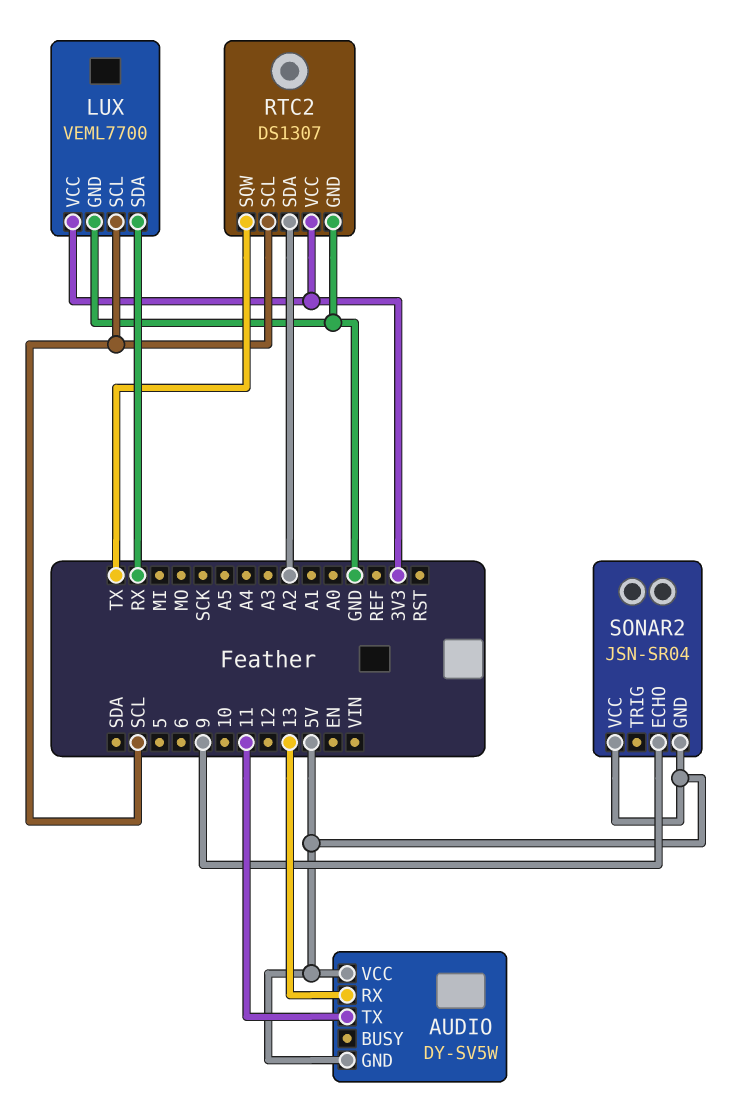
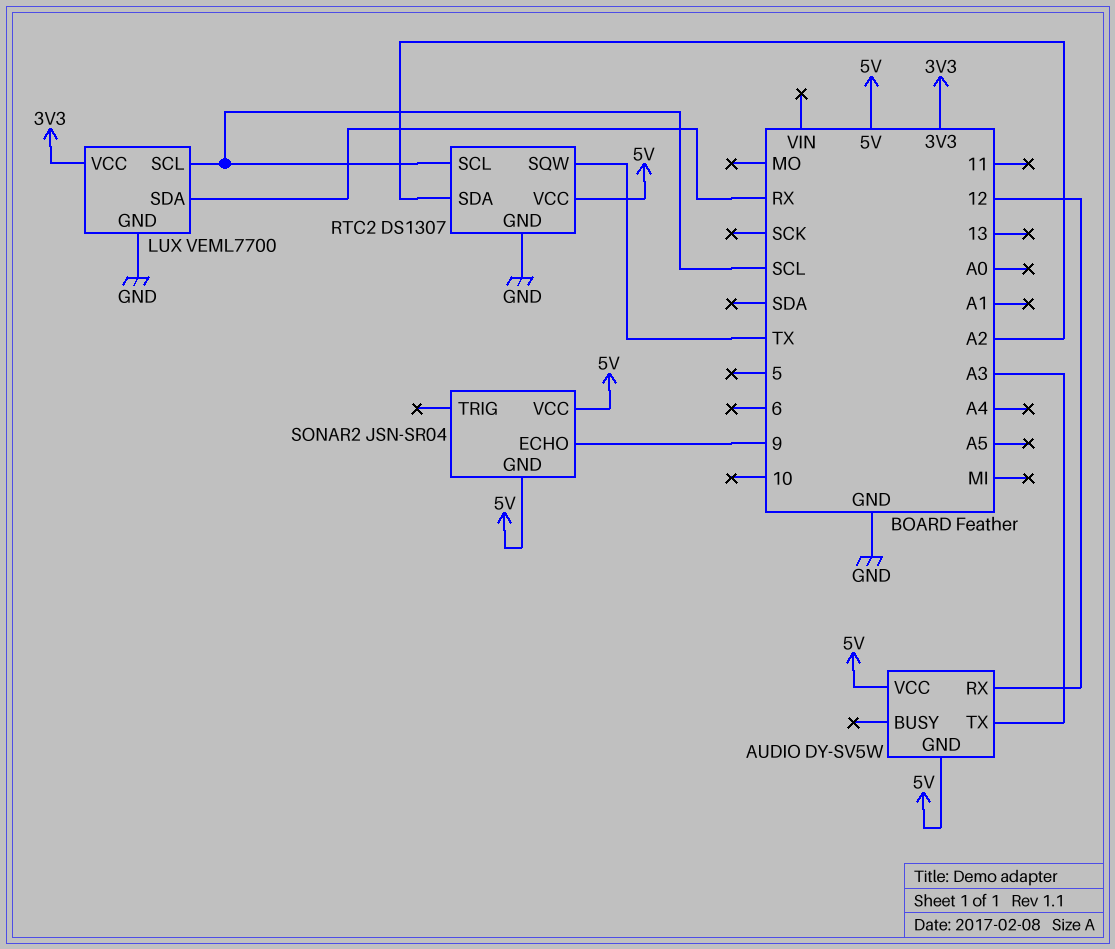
AUDIO pin RX: 13 -> 12
AUDIO pin TX: 11 -> A3
RTC2 pin VCC: 3V3 -> 5V

